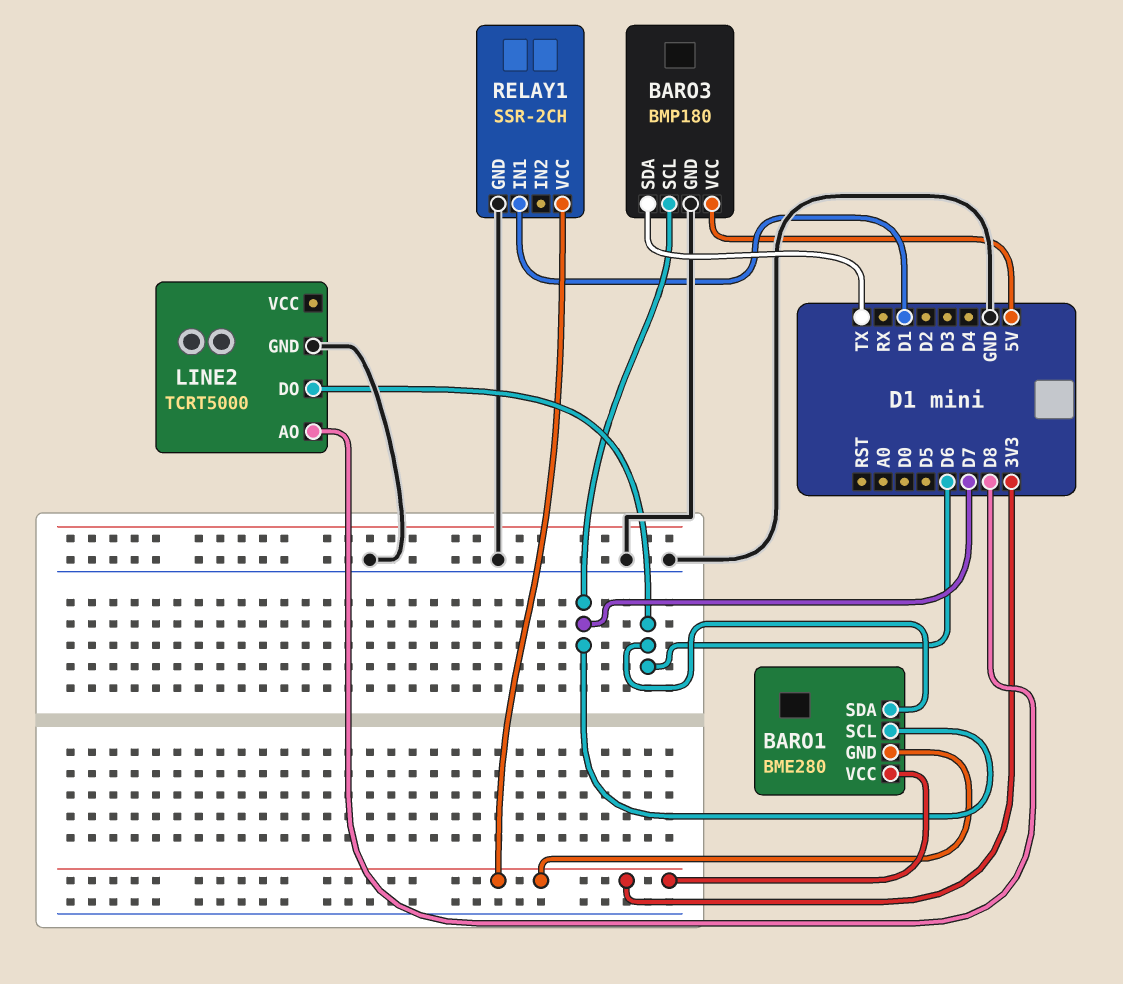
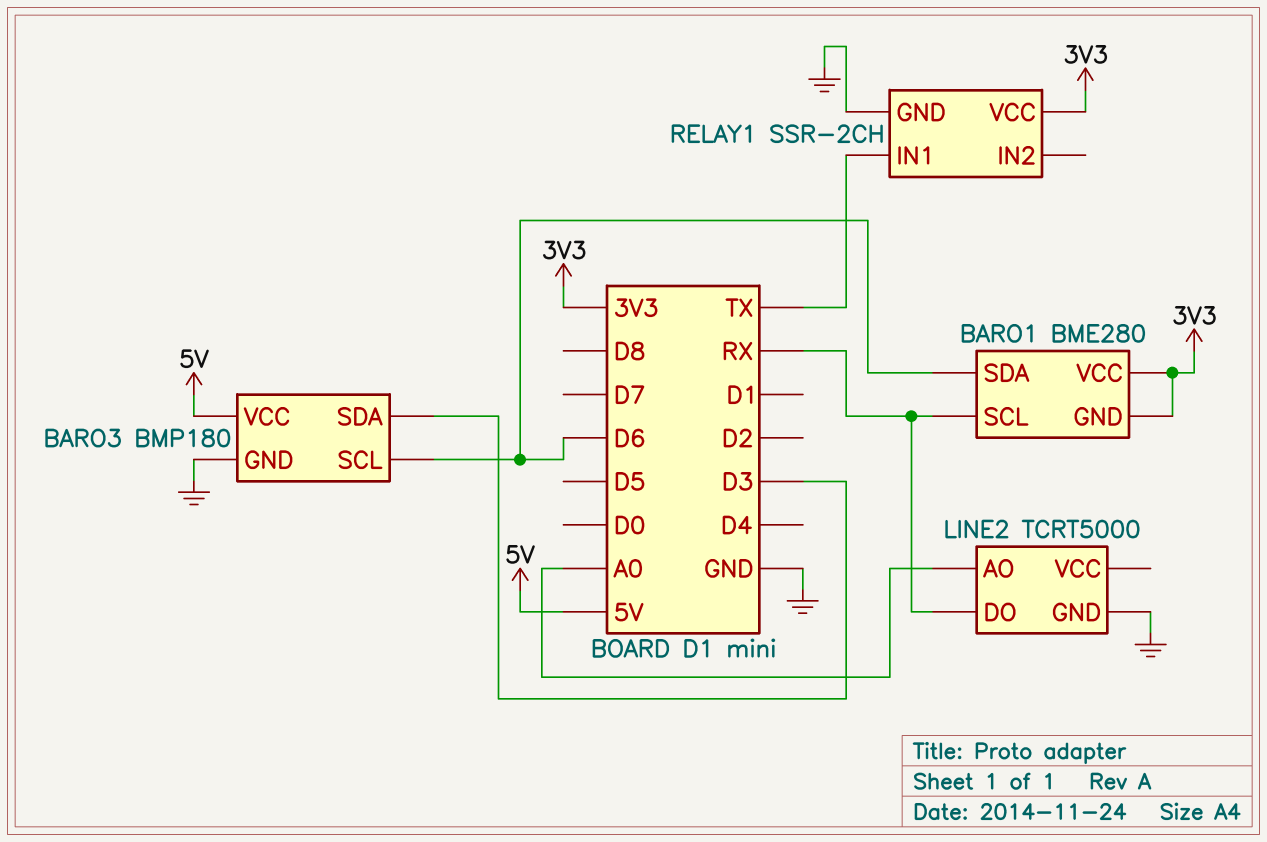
BARO1 pin SCL: D7 -> RX
BARO3 pin SCL: D7 -> D6
BARO3 pin SDA: TX -> D3
LINE2 pin AO: D8 -> A0
LINE2 pin DO: D6 -> RX
RELAY1 pin IN1: D1 -> TX

